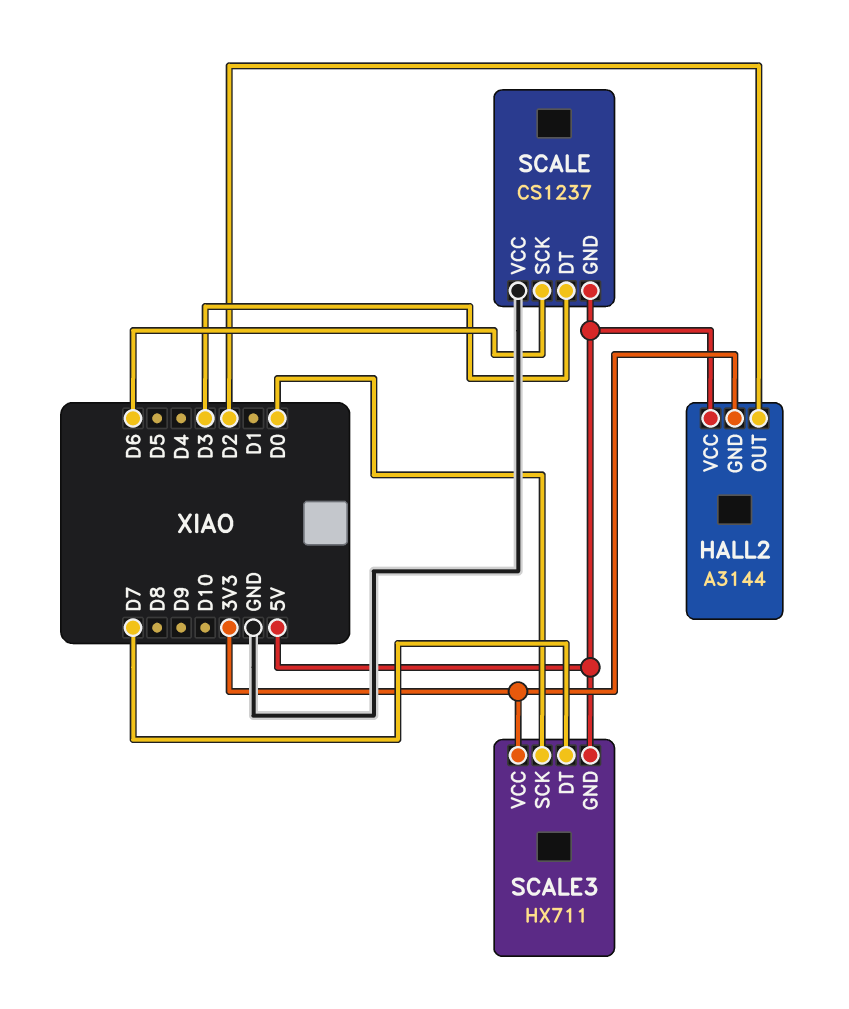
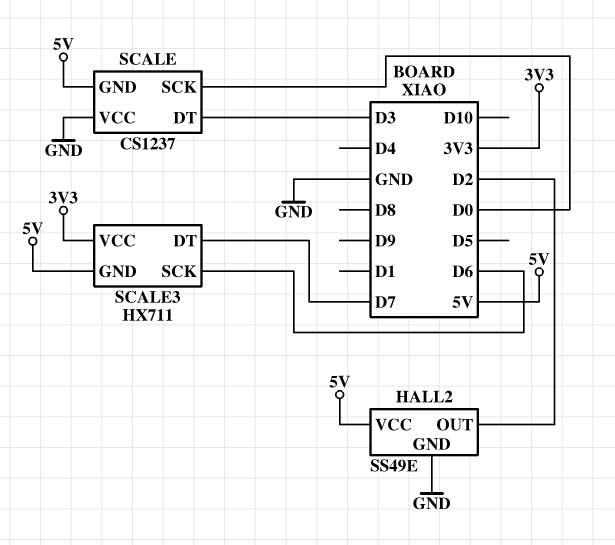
HALL2: A3144 -> SS49E
HALL2 pin GND: 3V3 -> GND
SCALE pin SCK: D6 -> D0
SCALE3 pin SCK: D0 -> D6

